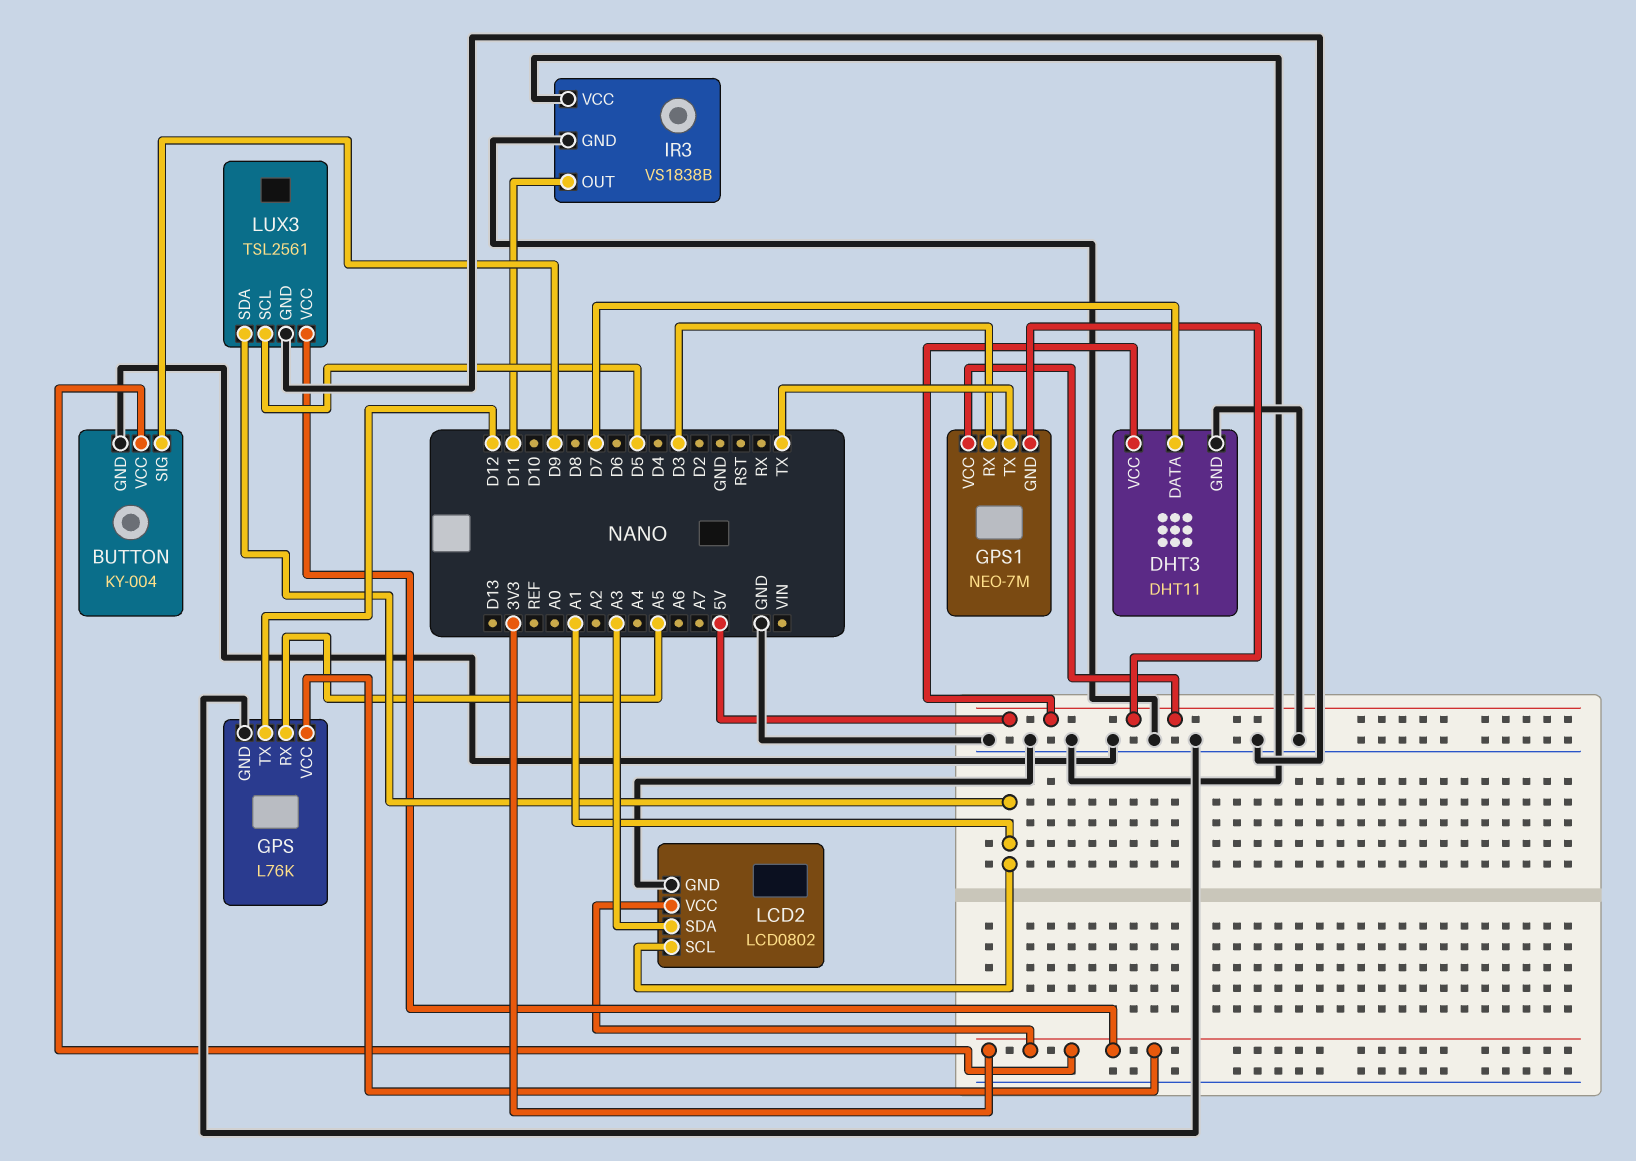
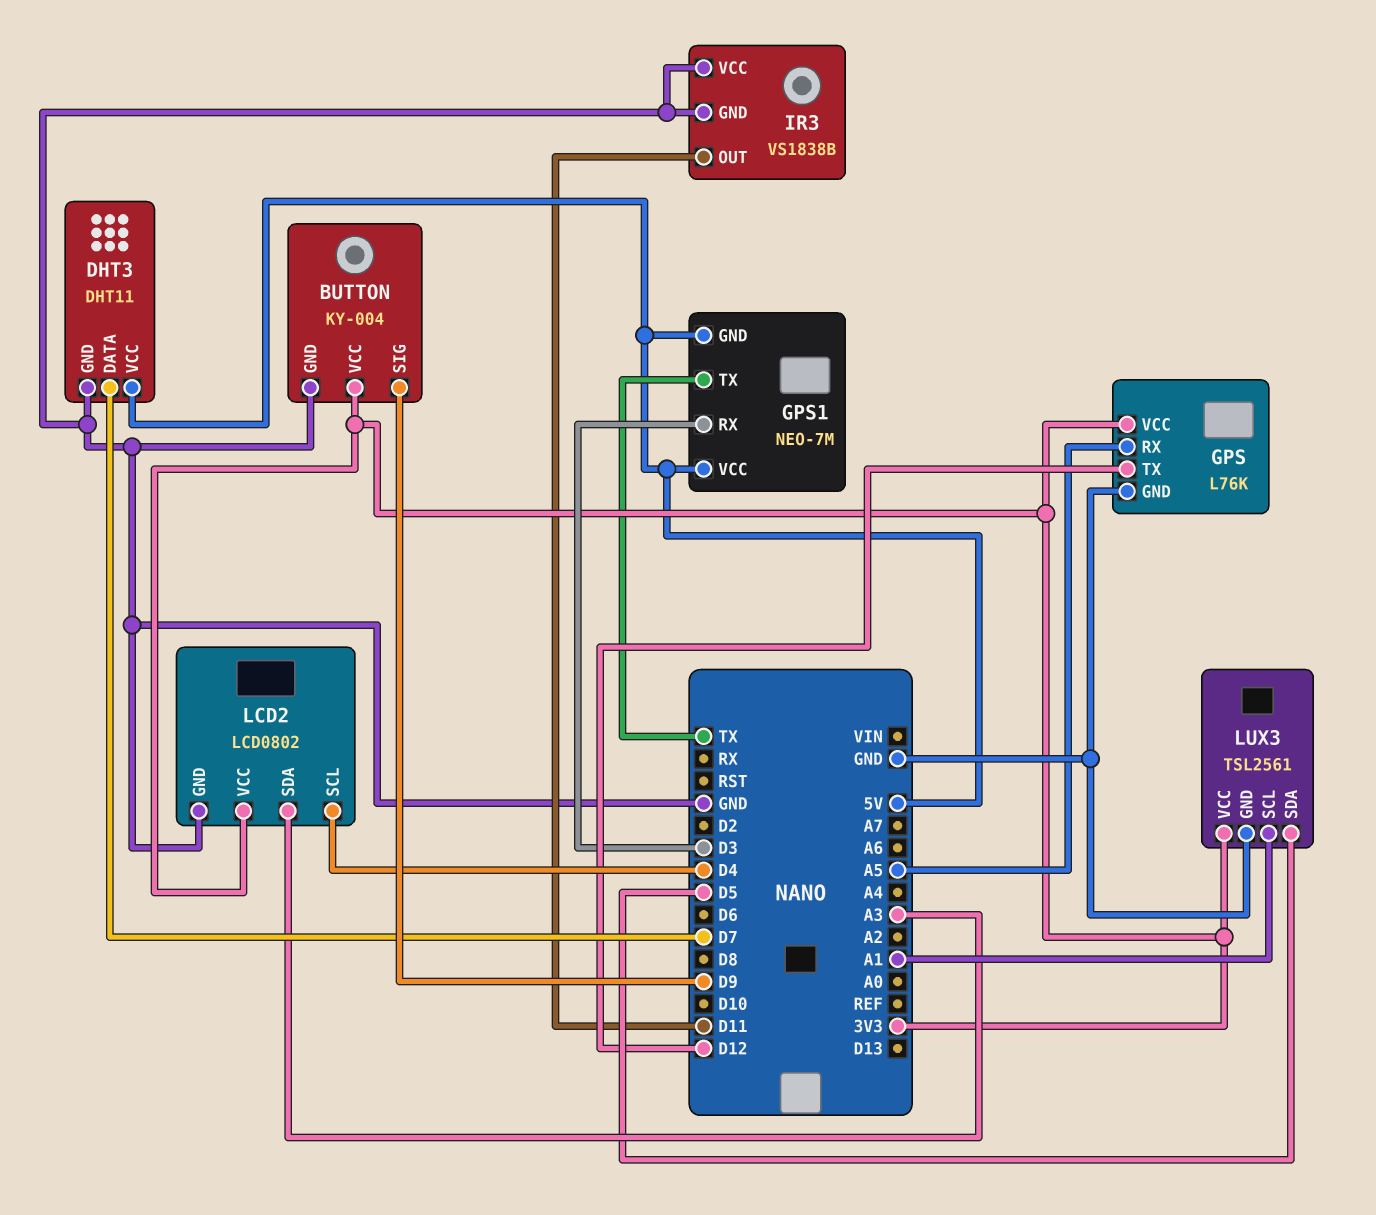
LCD2 pin SCL: A1 -> D4
LUX3 pin SCL: D5 -> A1
LUX3 pin SDA: A1 -> D5

